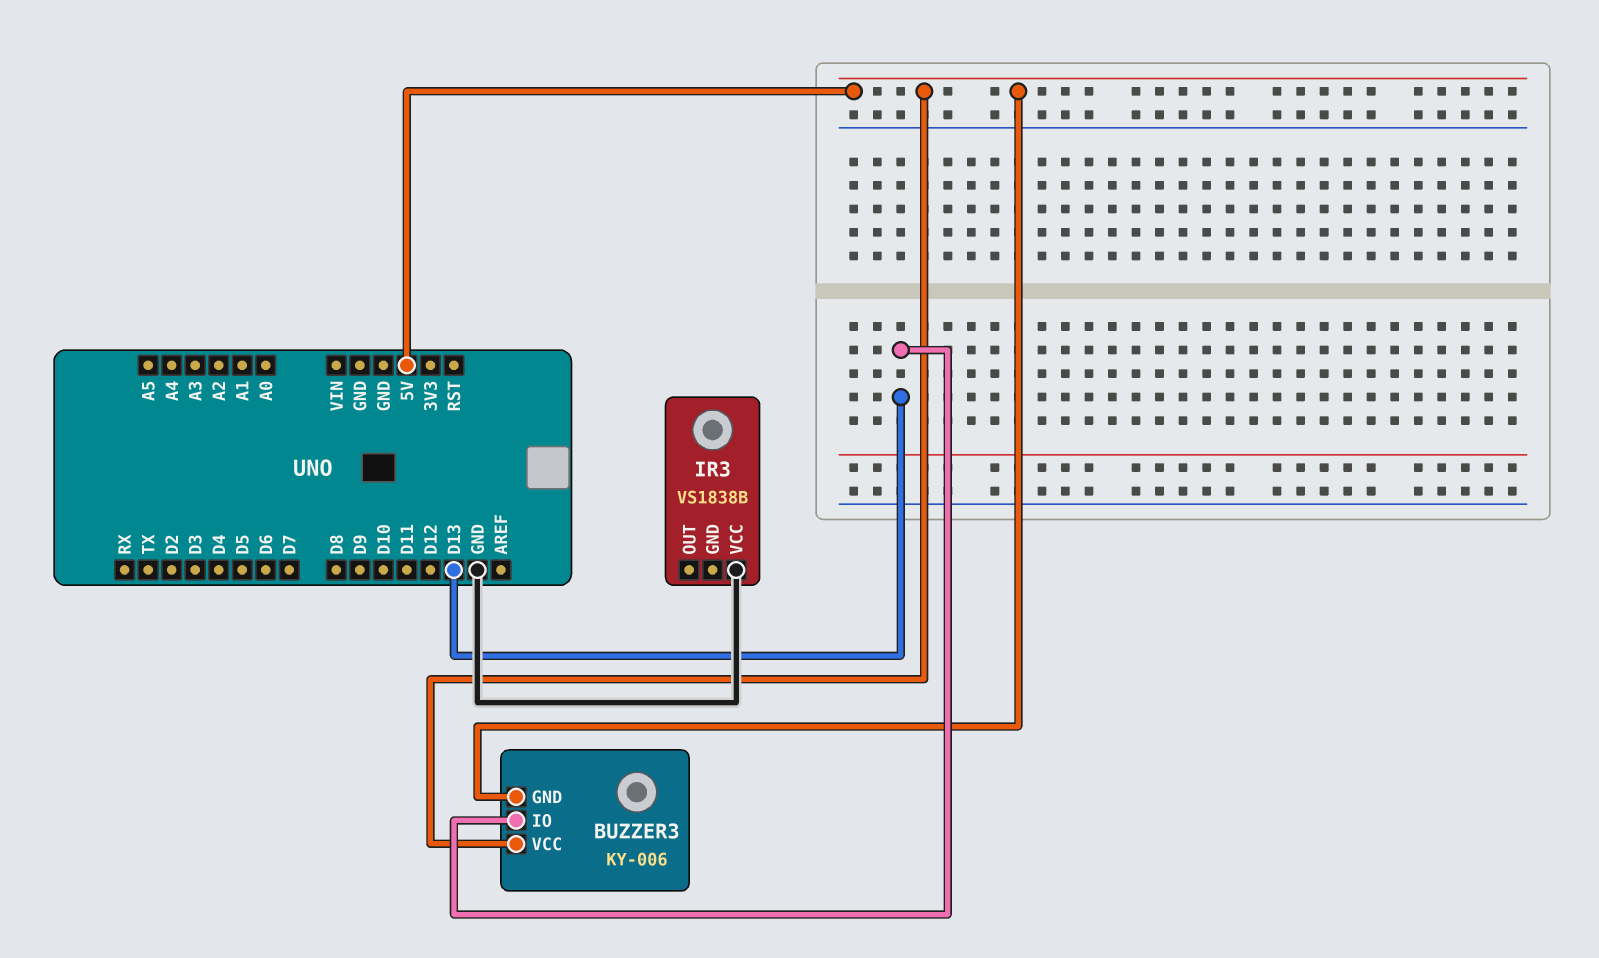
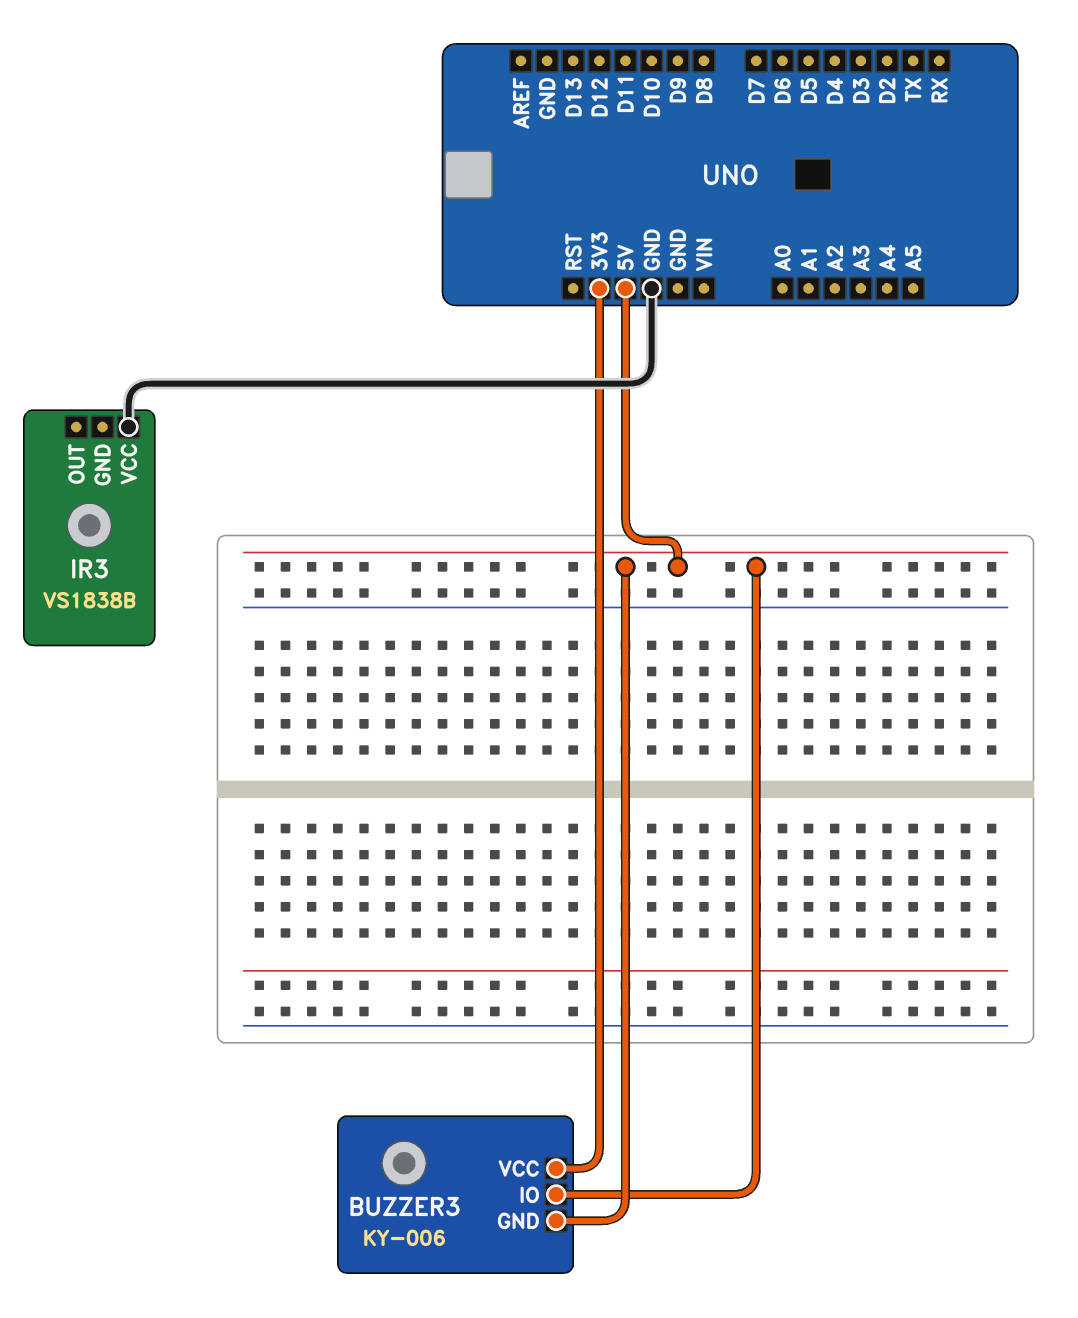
BUZZER3 pin IO: D13 -> 5V
BUZZER3 pin VCC: 5V -> 3V3

